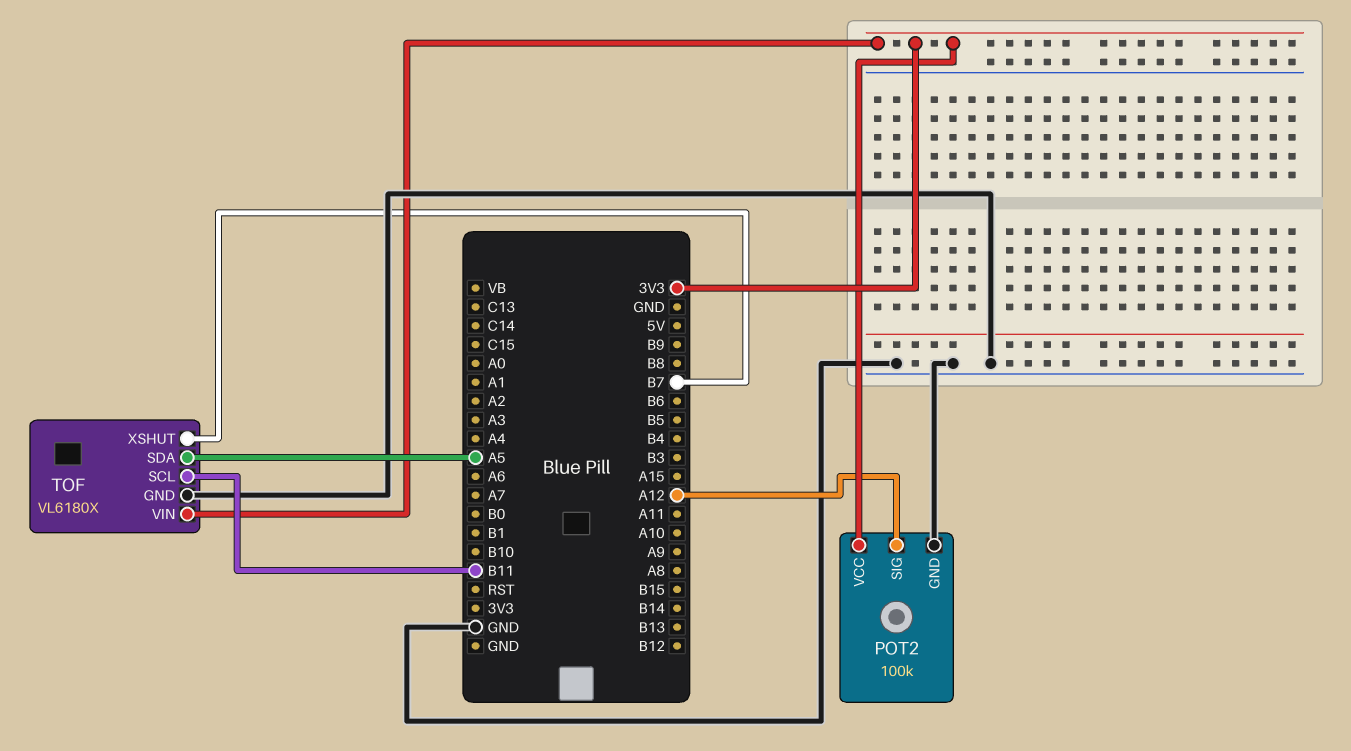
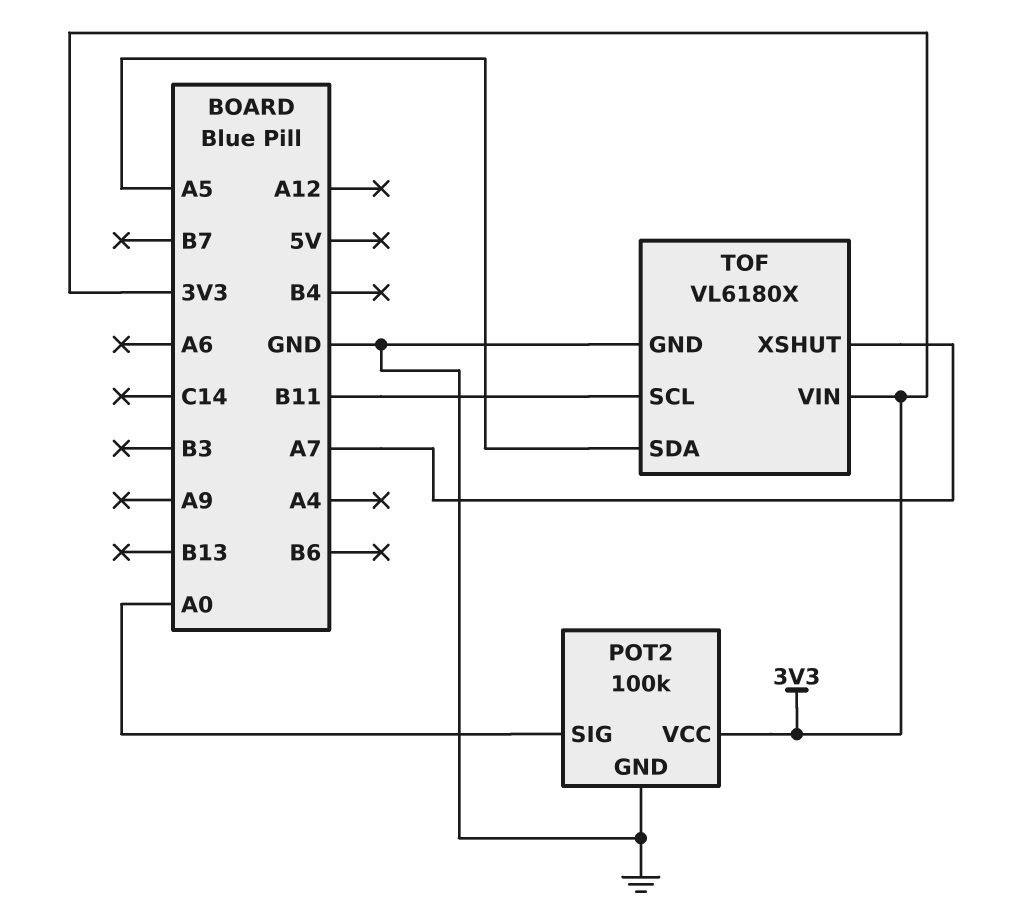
POT2 pin SIG: A12 -> A0
TOF pin XSHUT: B7 -> A7

